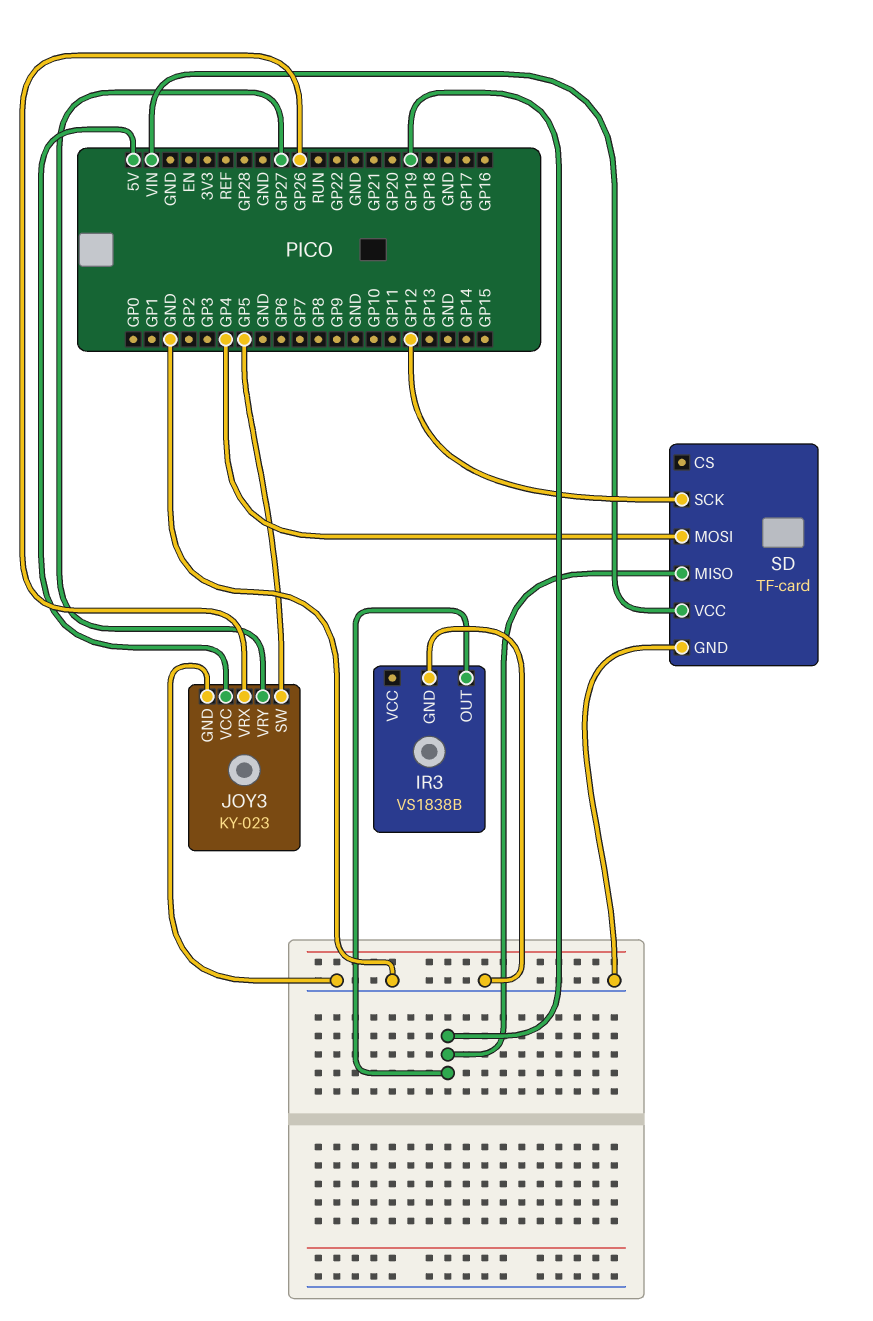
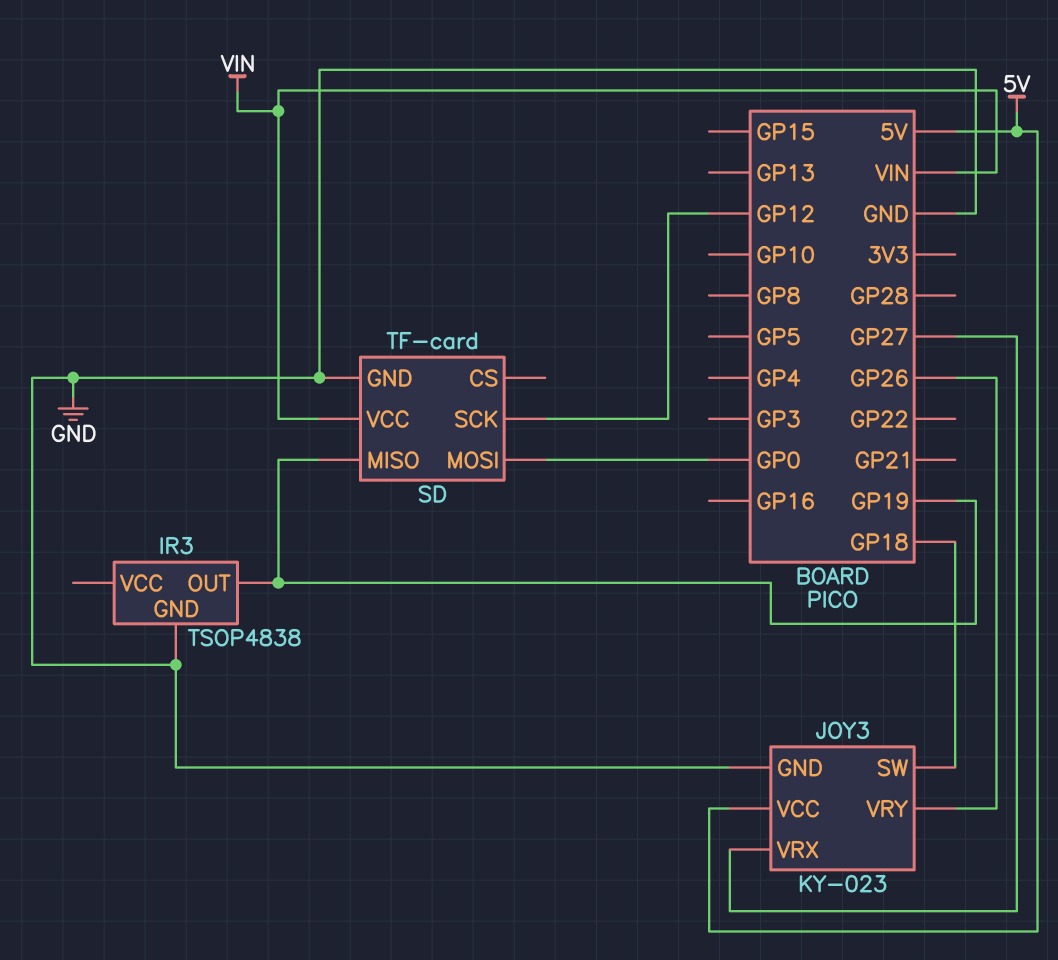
IR3: VS1838B -> TSOP4838
JOY3 pin SW: GP5 -> GP18
JOY3 pin VRX: GP26 -> GP27
JOY3 pin VRY: GP27 -> GP26
SD pin MOSI: GP4 -> GP0

